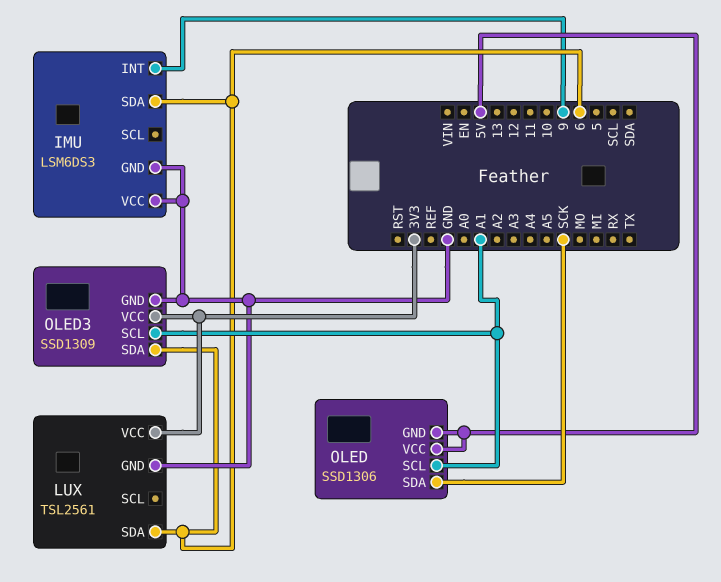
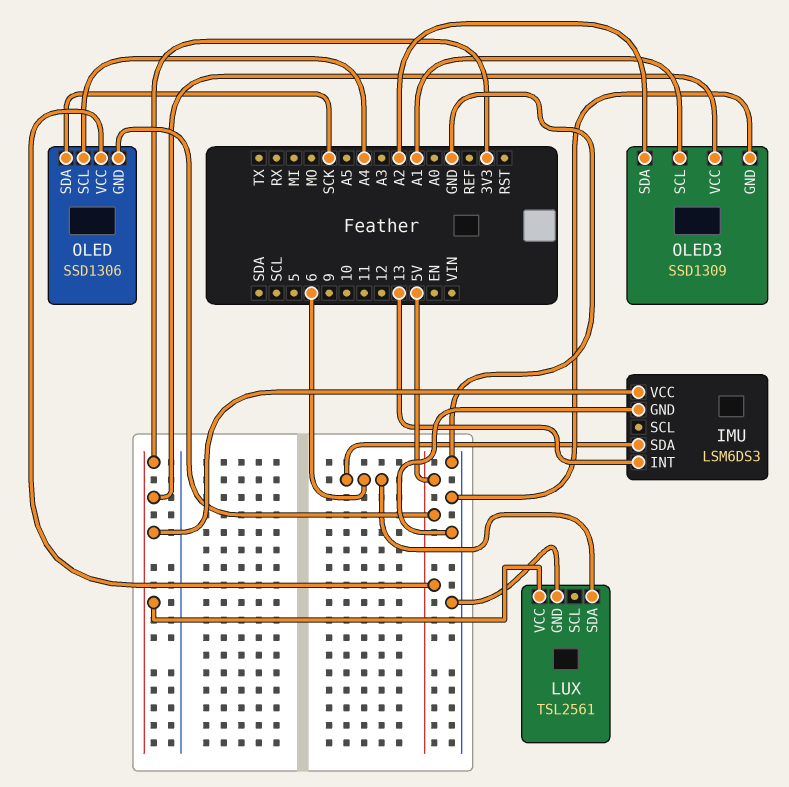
IMU pin INT: 9 -> 13
IMU pin VCC: GND -> 3V3
OLED pin SCL: A1 -> A4
OLED3 pin SDA: 6 -> A2

